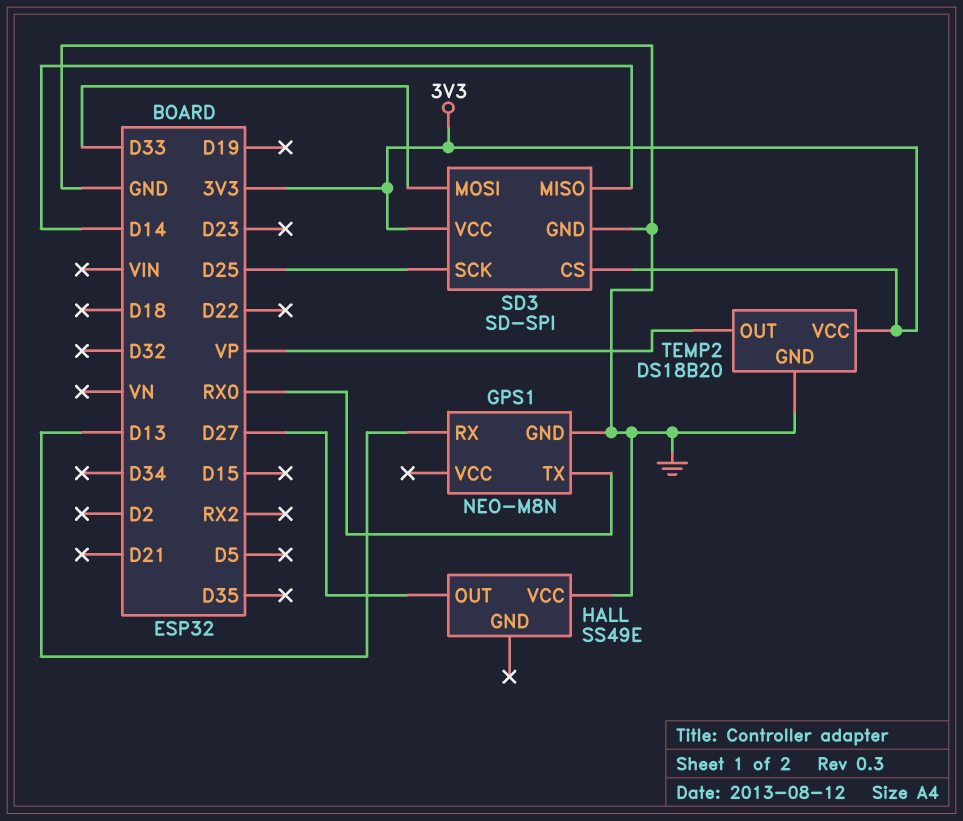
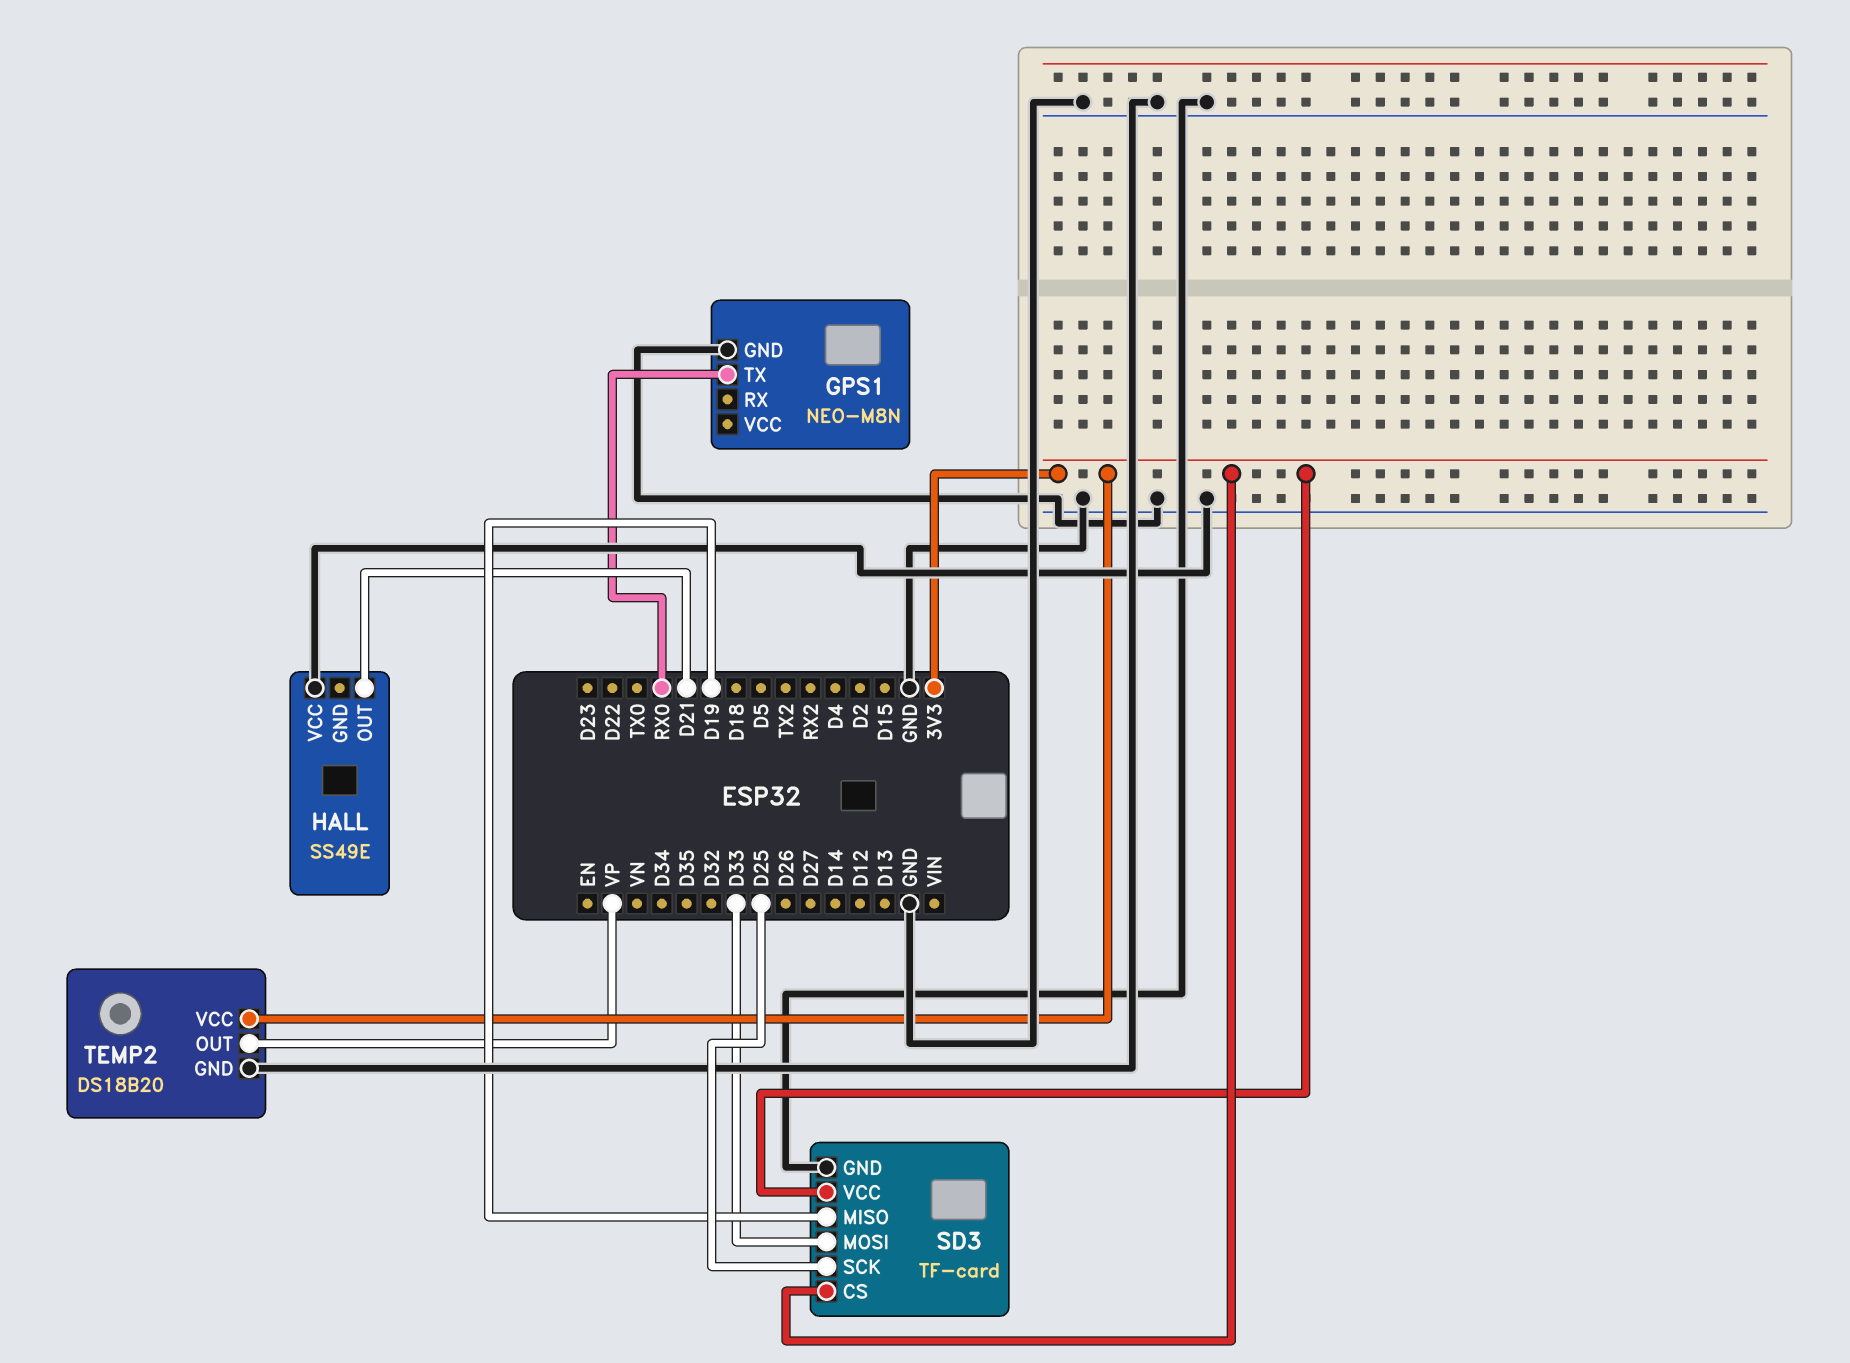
GPS1 pin RX: D13 -> none
HALL pin OUT: D27 -> D21
SD3: SD-SPI -> TF-card
SD3 pin MISO: D14 -> D19

